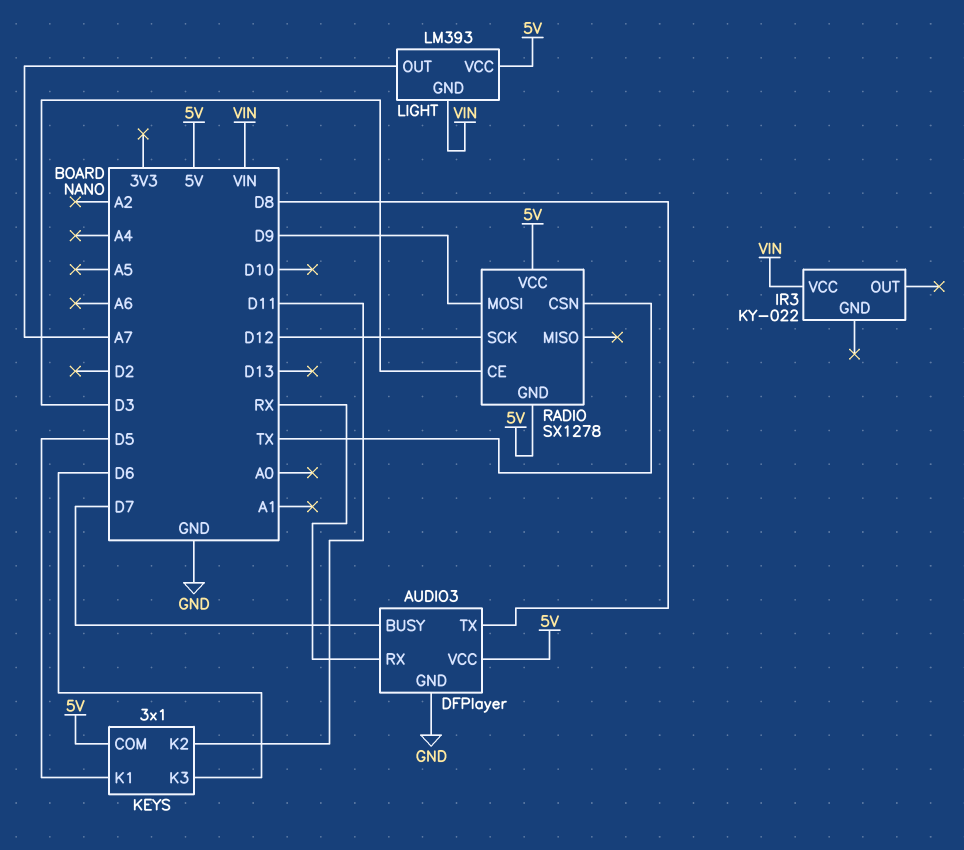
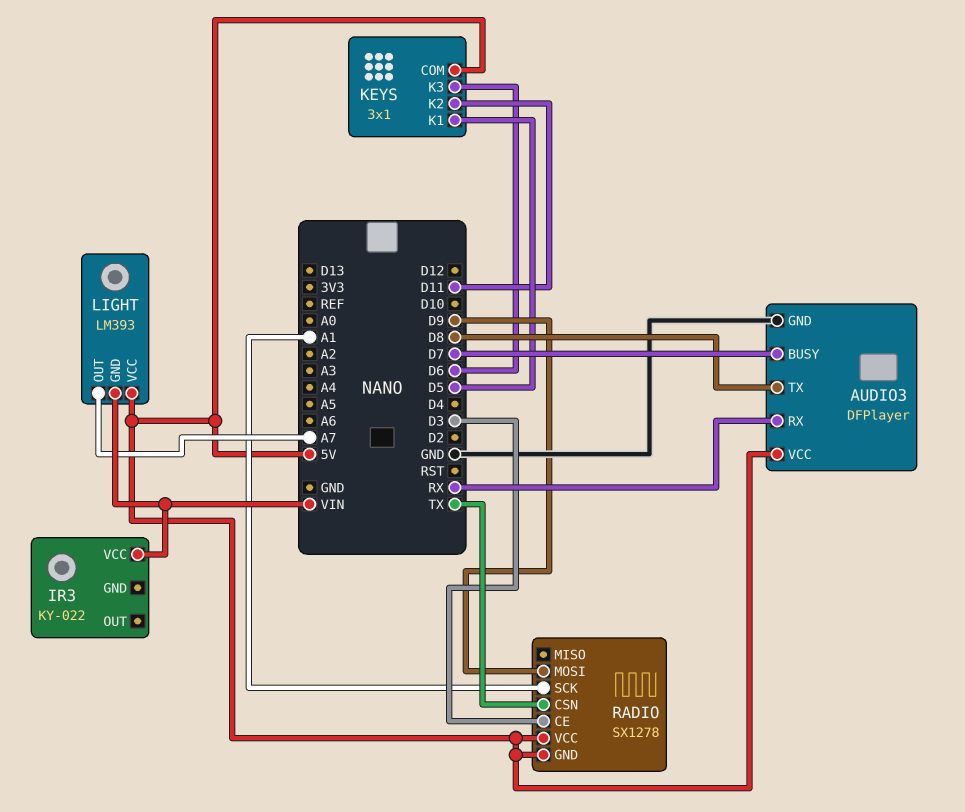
RADIO pin SCK: D12 -> A1

